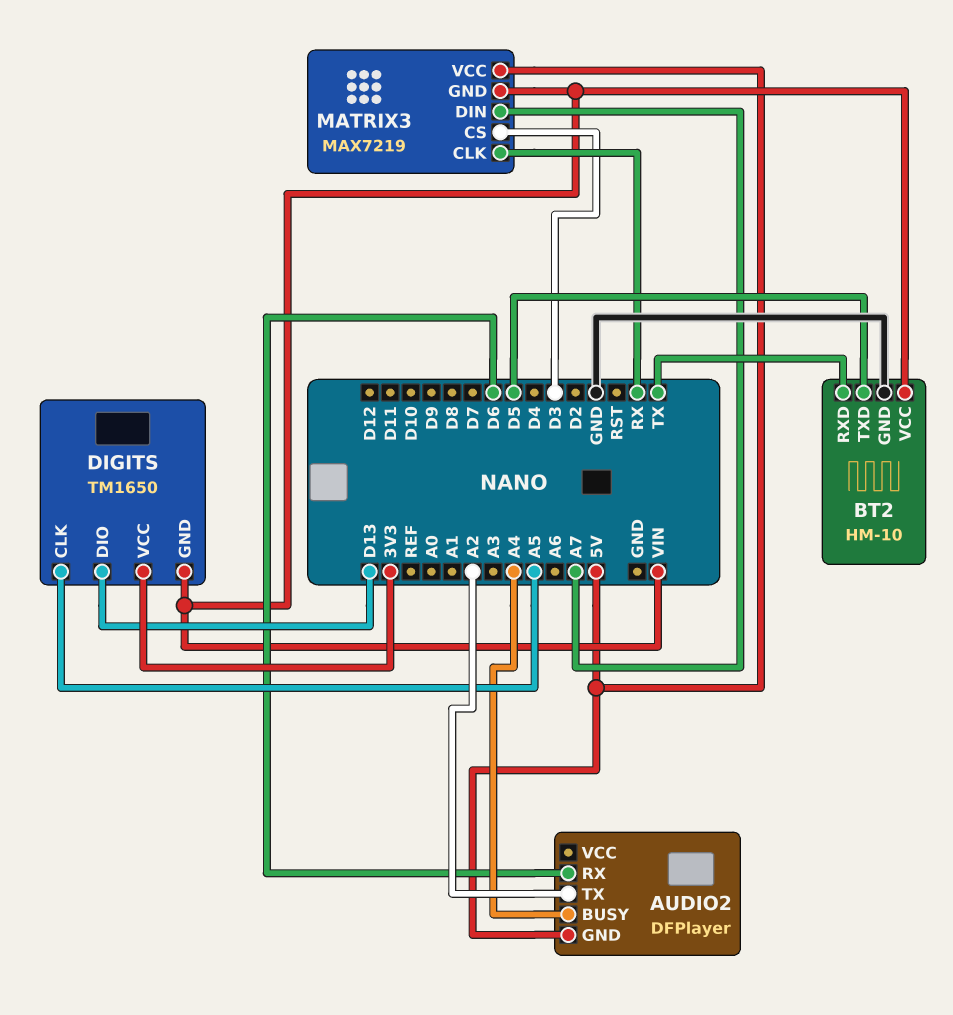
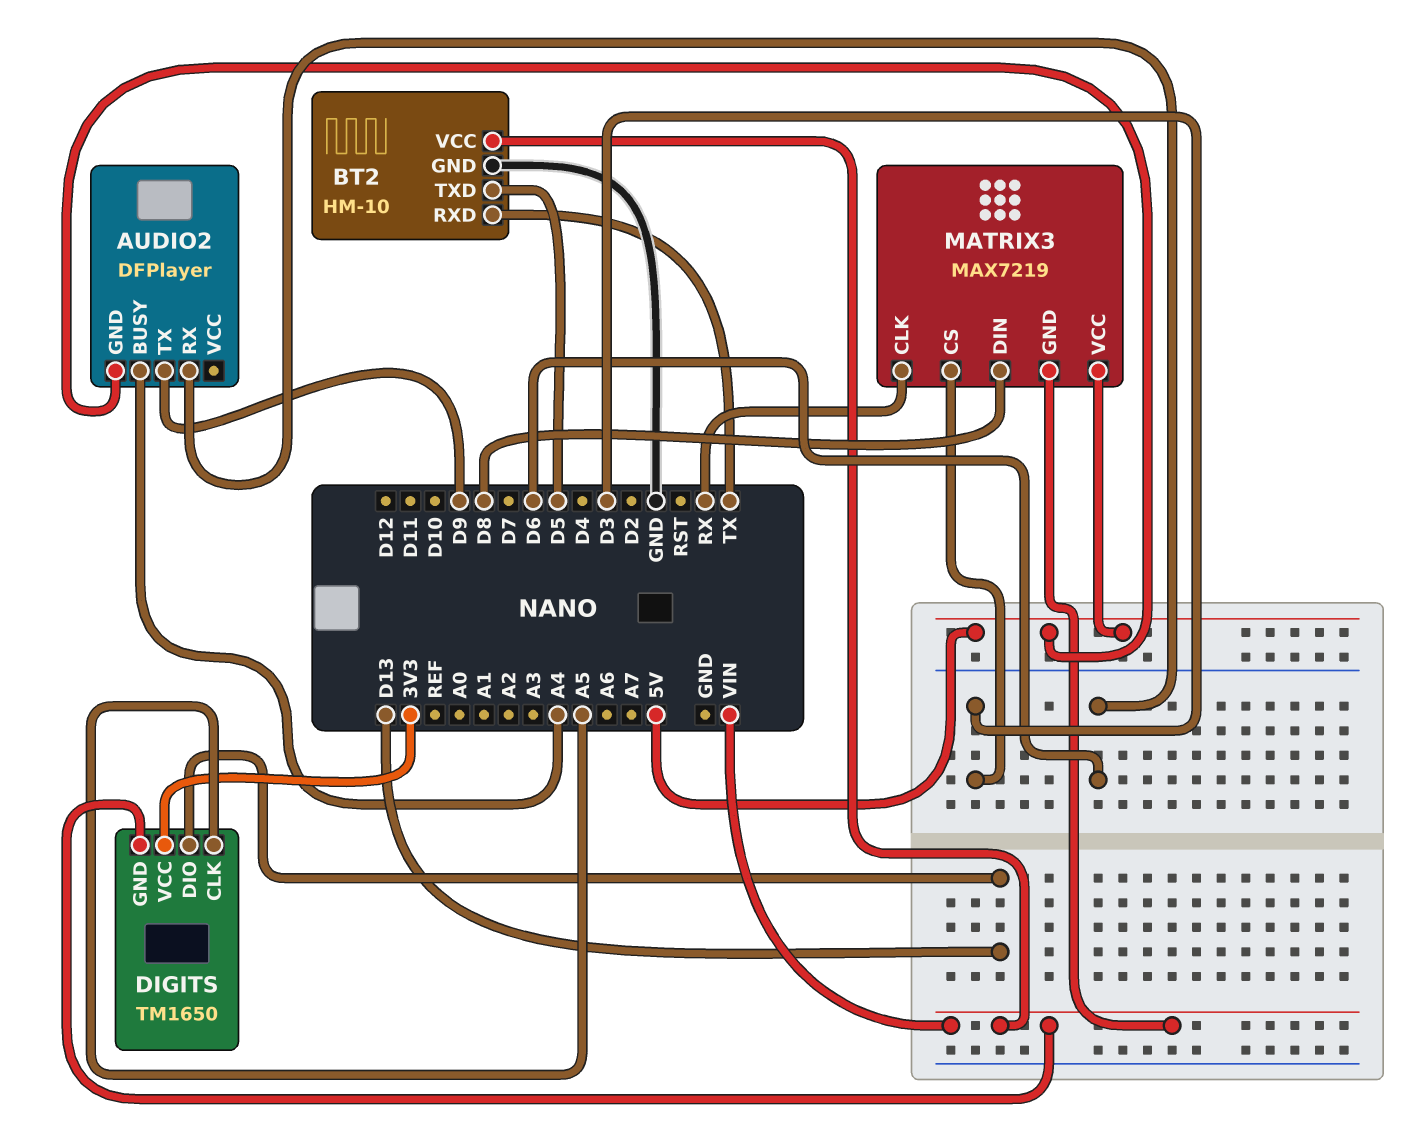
AUDIO2 pin TX: A2 -> D9
MATRIX3 pin DIN: A7 -> D8

